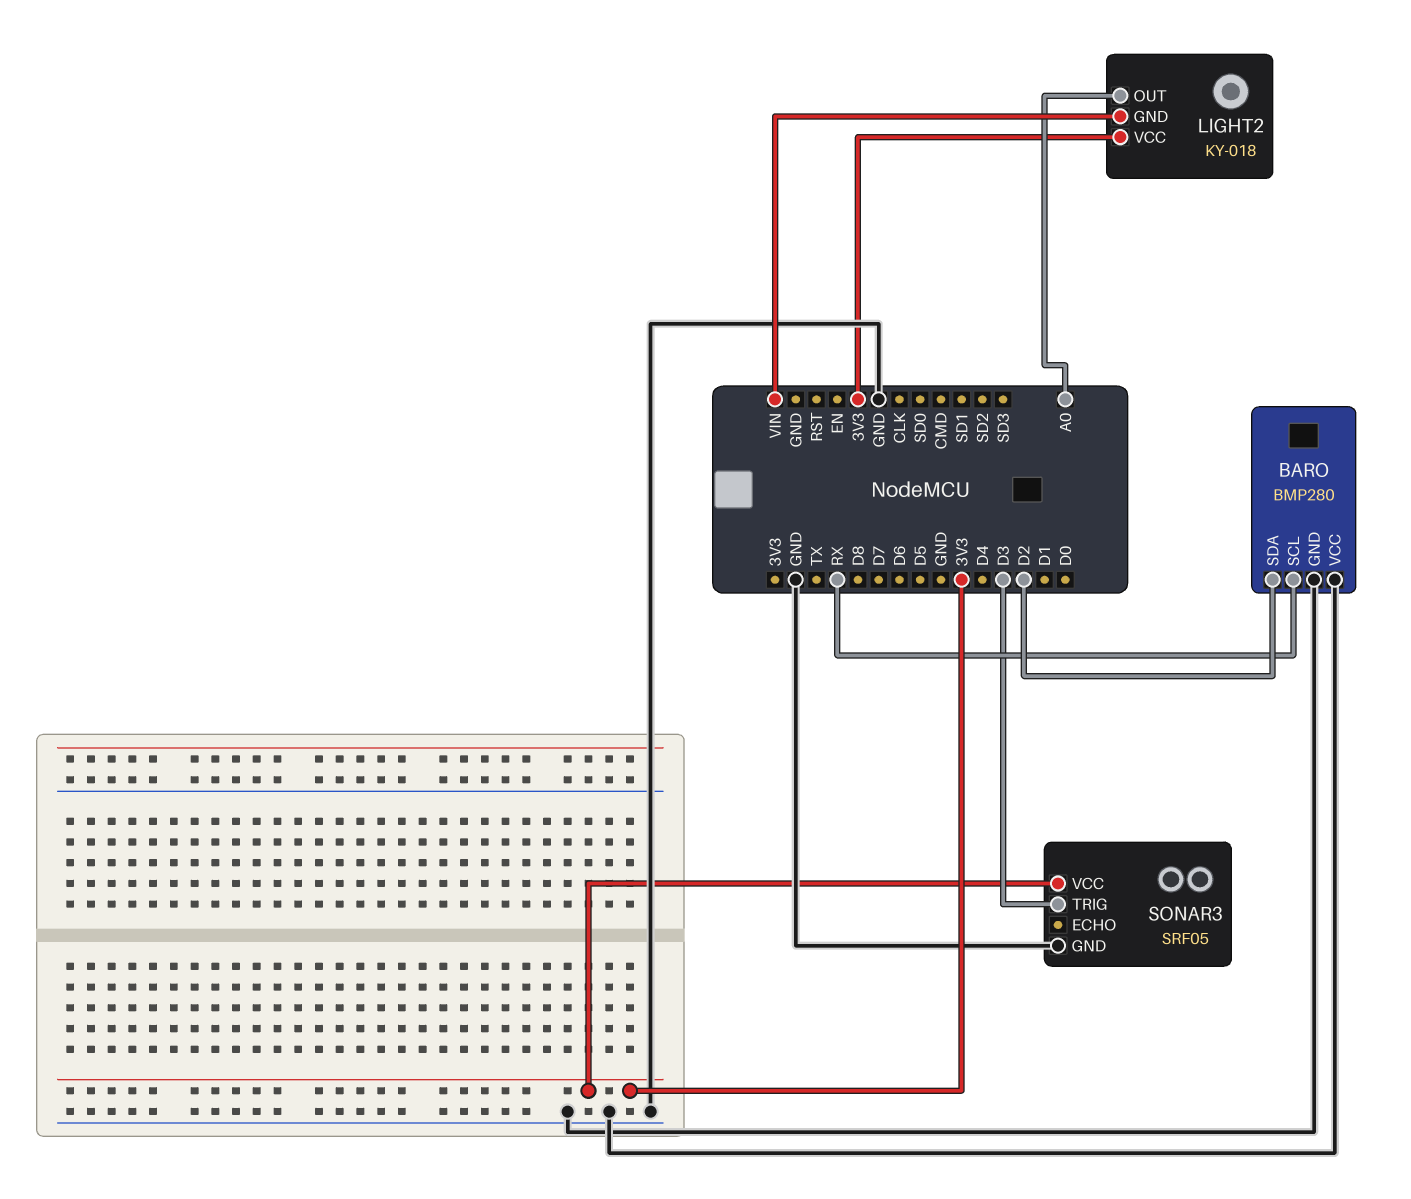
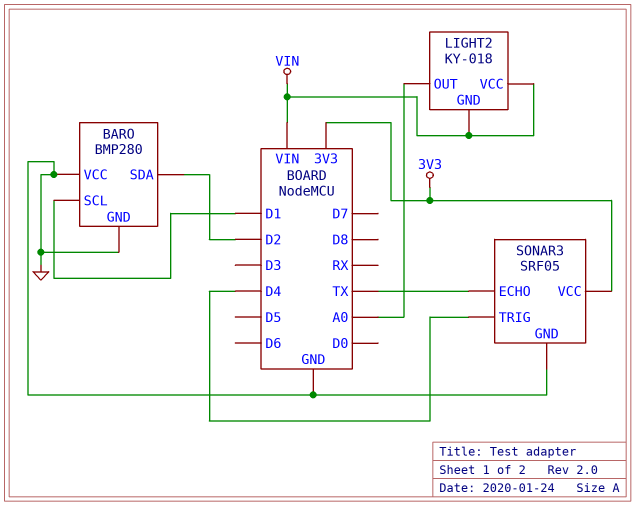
BARO pin SCL: RX -> D1
LIGHT2 pin VCC: 3V3 -> VIN
SONAR3 pin ECHO: none -> TX
SONAR3 pin TRIG: D3 -> D4

